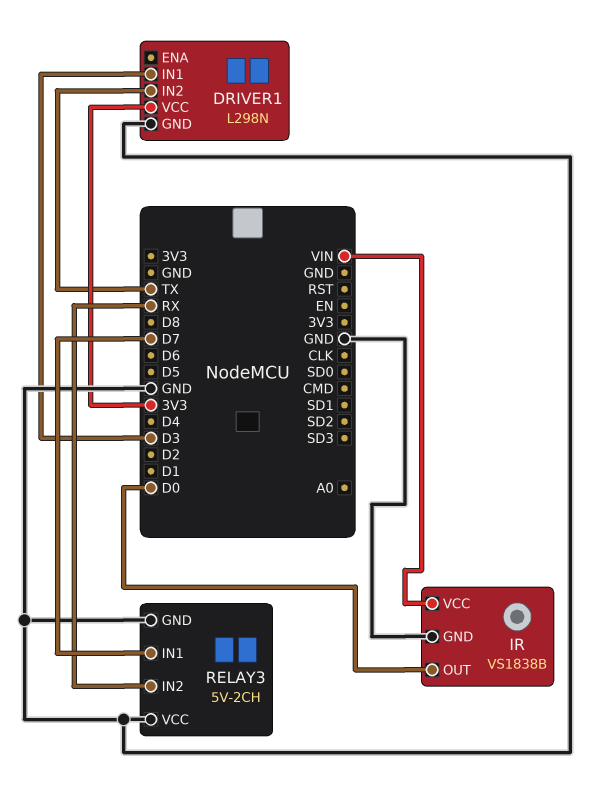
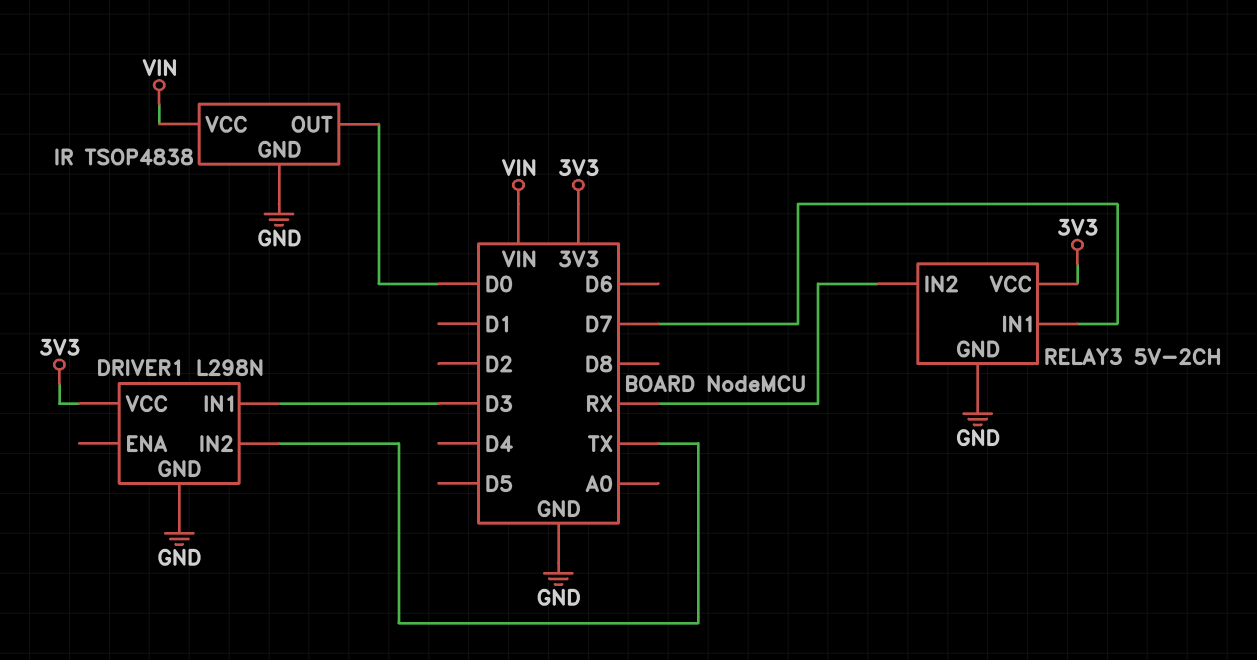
IR: VS1838B -> TSOP4838
RELAY3 pin VCC: GND -> 3V3

